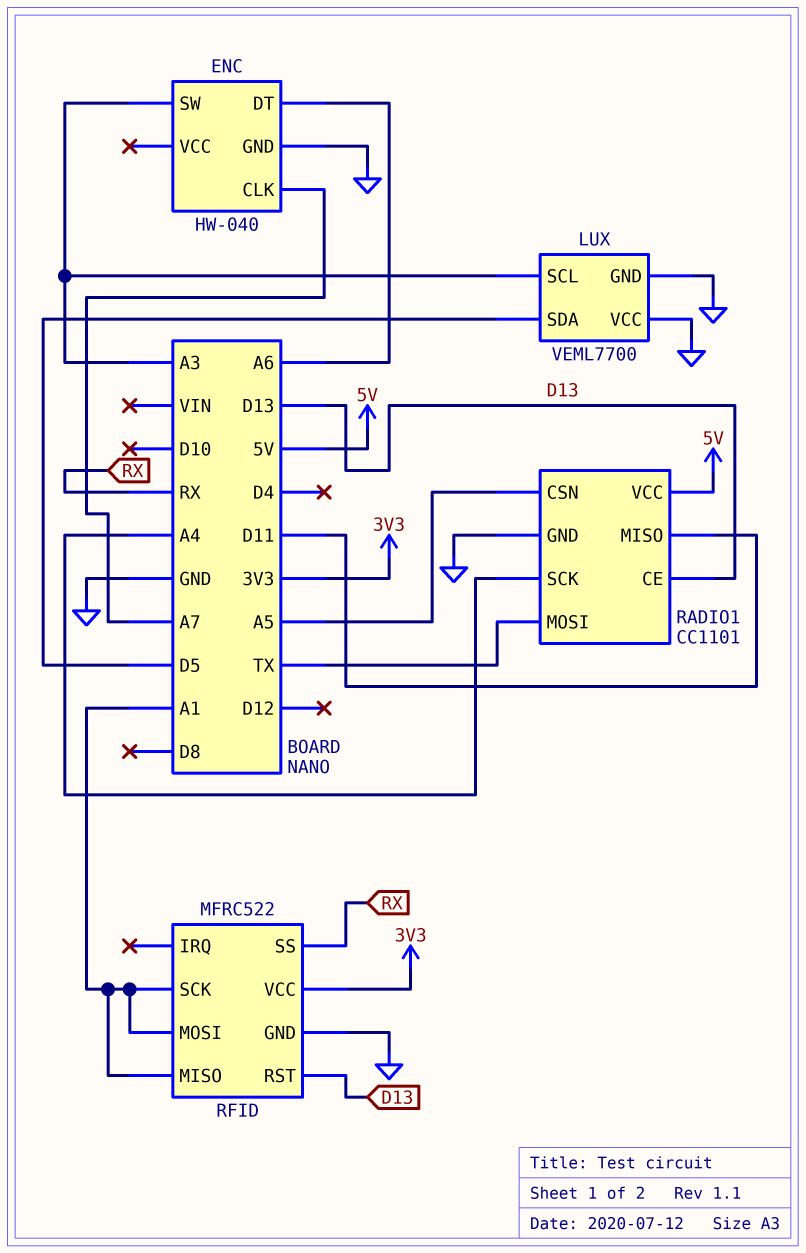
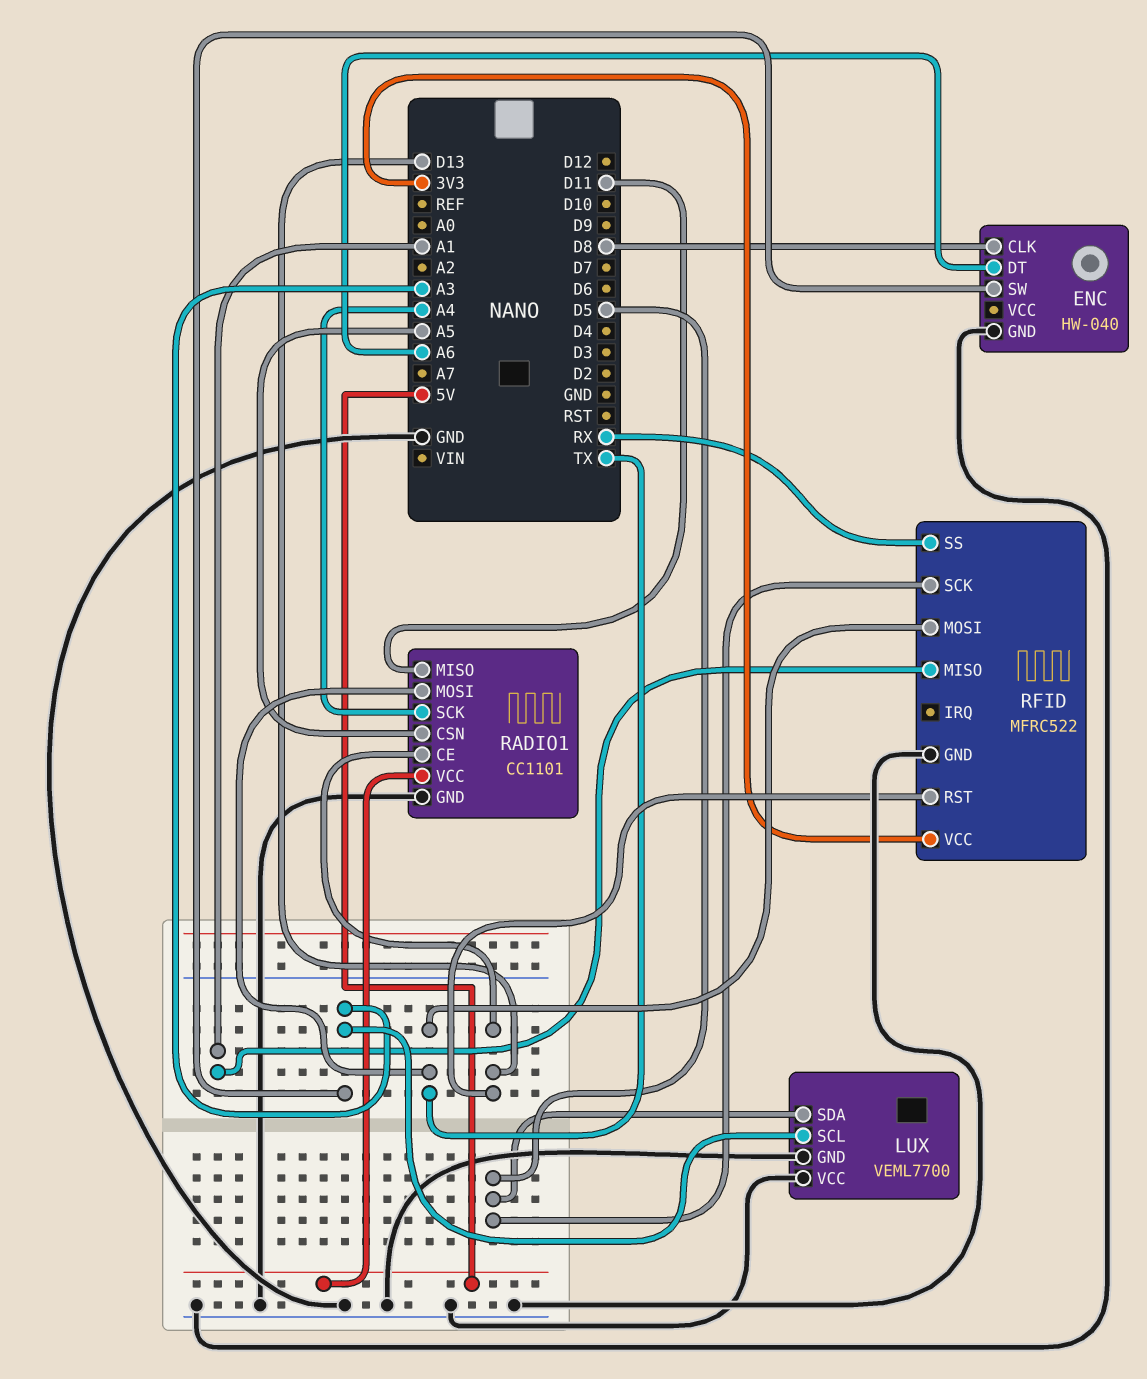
ENC pin CLK: A7 -> D8
RFID pin MOSI: A1 -> TX
RFID pin SCK: A1 -> D5

